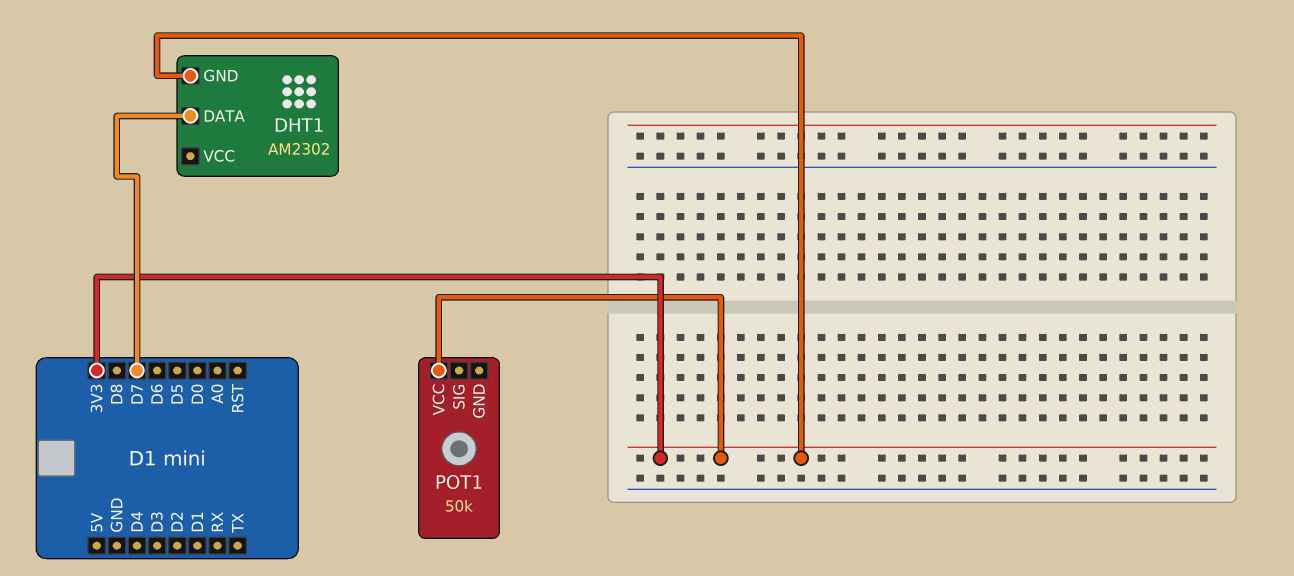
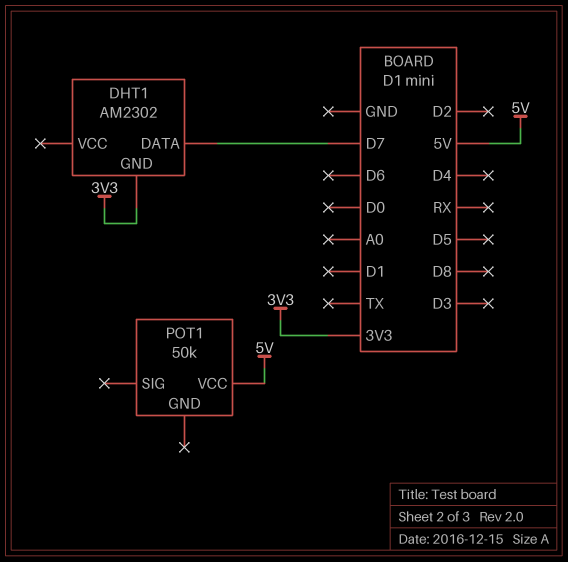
POT1 pin VCC: 3V3 -> 5V

